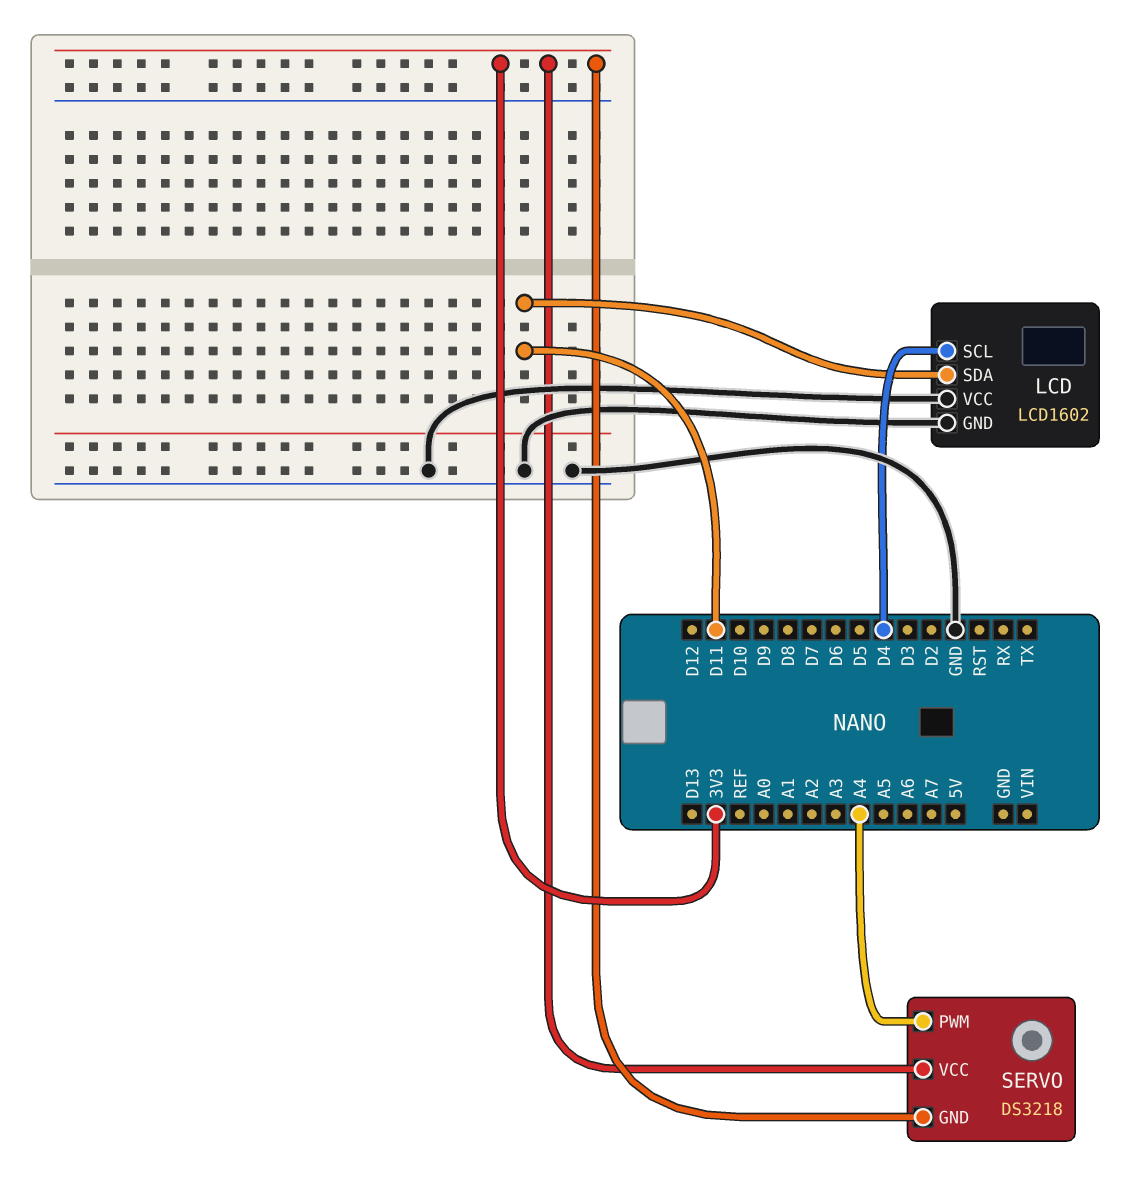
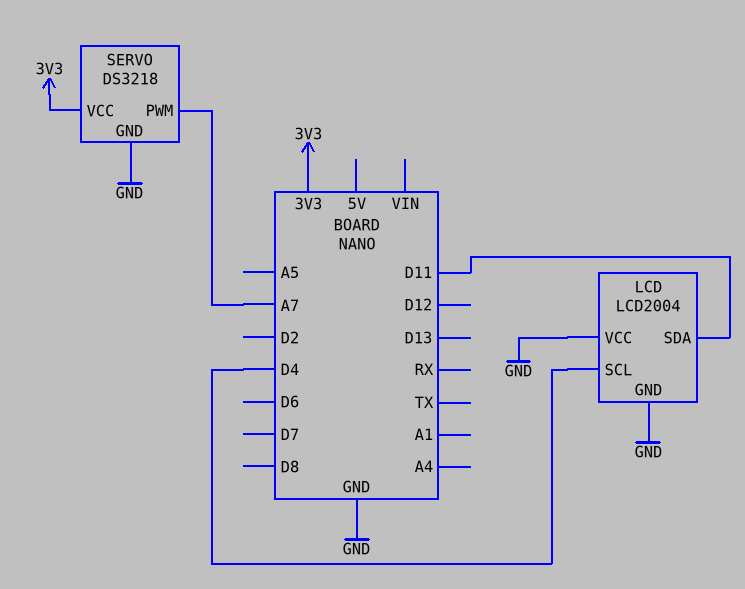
LCD: LCD1602 -> LCD2004
SERVO pin GND: 3V3 -> GND
SERVO pin PWM: A4 -> A7

